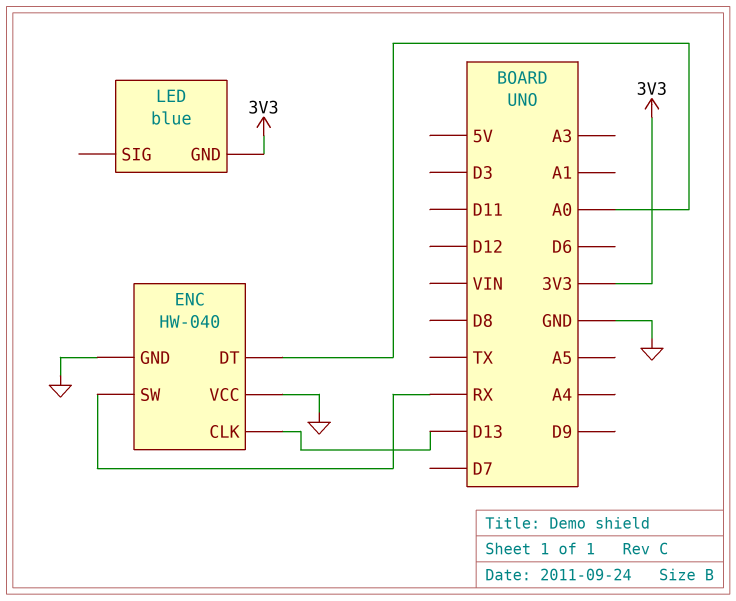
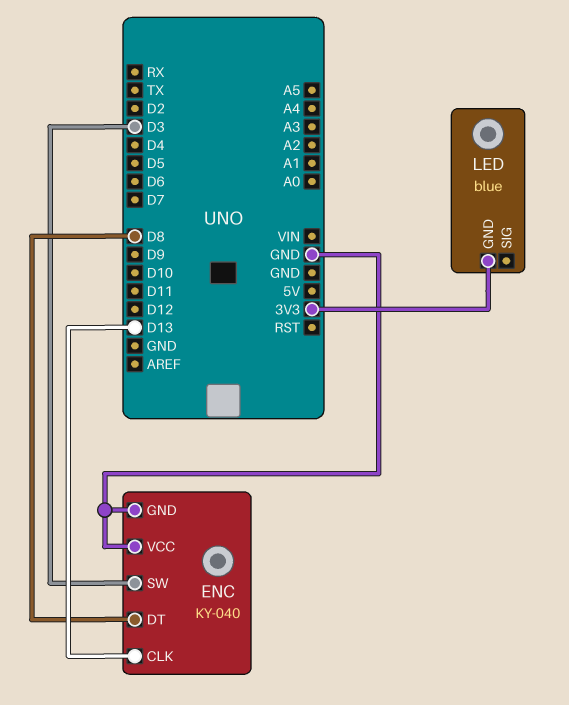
ENC: HW-040 -> KY-040
ENC pin DT: A0 -> D8
ENC pin SW: RX -> D3

